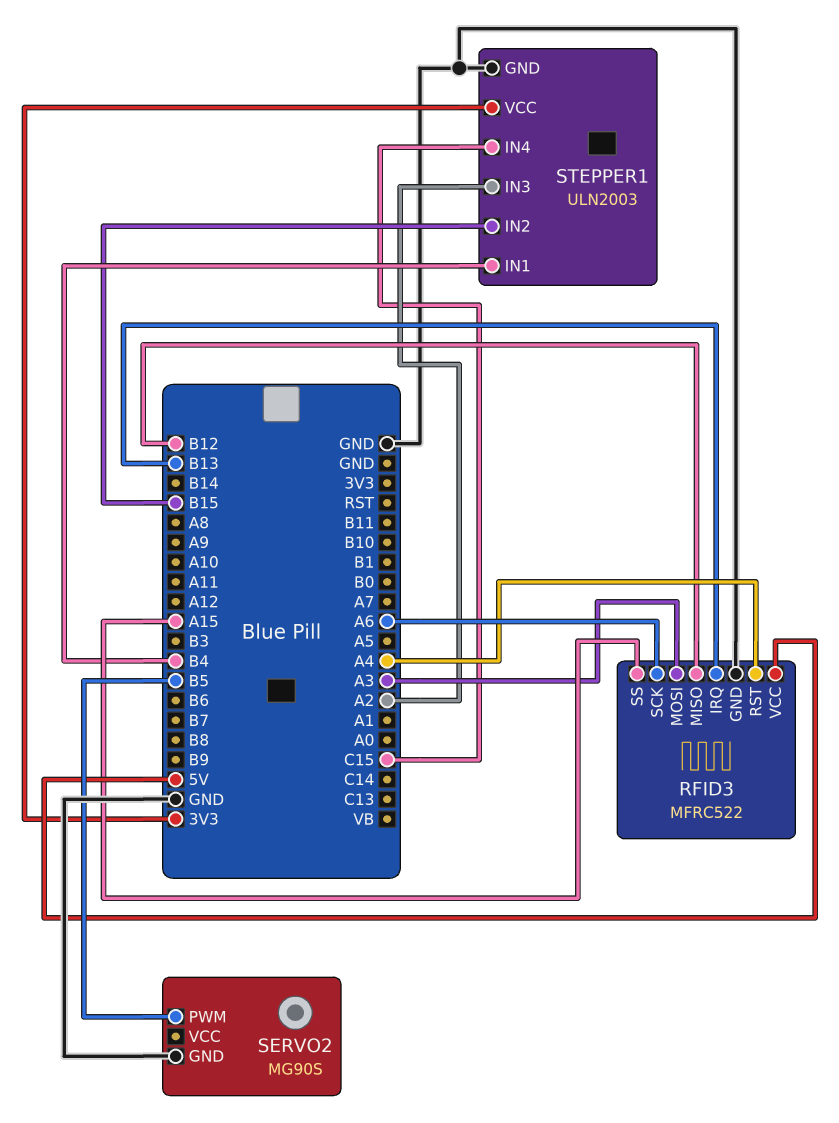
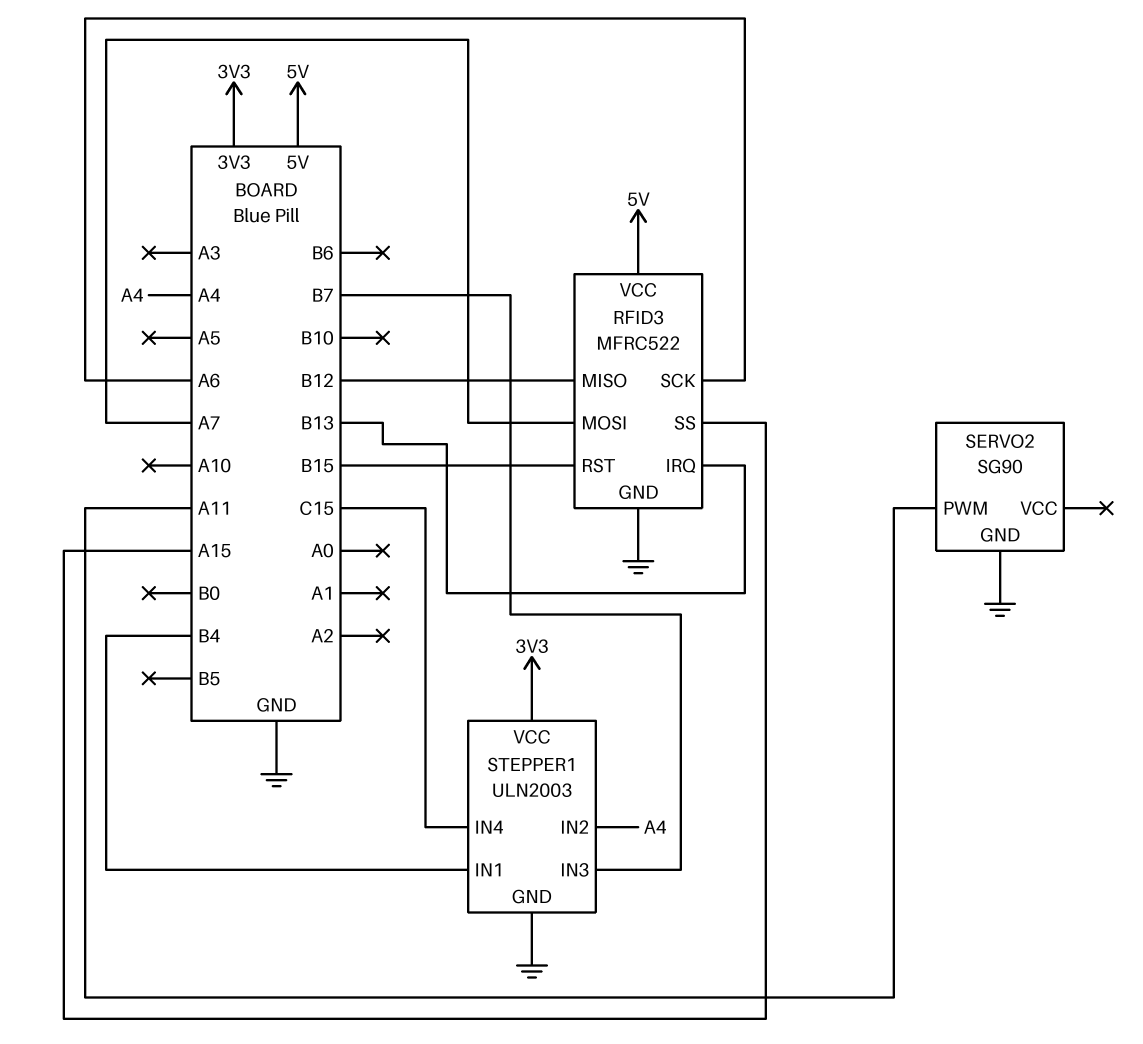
RFID3 pin MOSI: A3 -> A7
RFID3 pin RST: A4 -> B15
SERVO2: MG90S -> SG90
SERVO2 pin PWM: B5 -> A11
STEPPER1 pin IN2: B15 -> A4
STEPPER1 pin IN3: A2 -> B7

